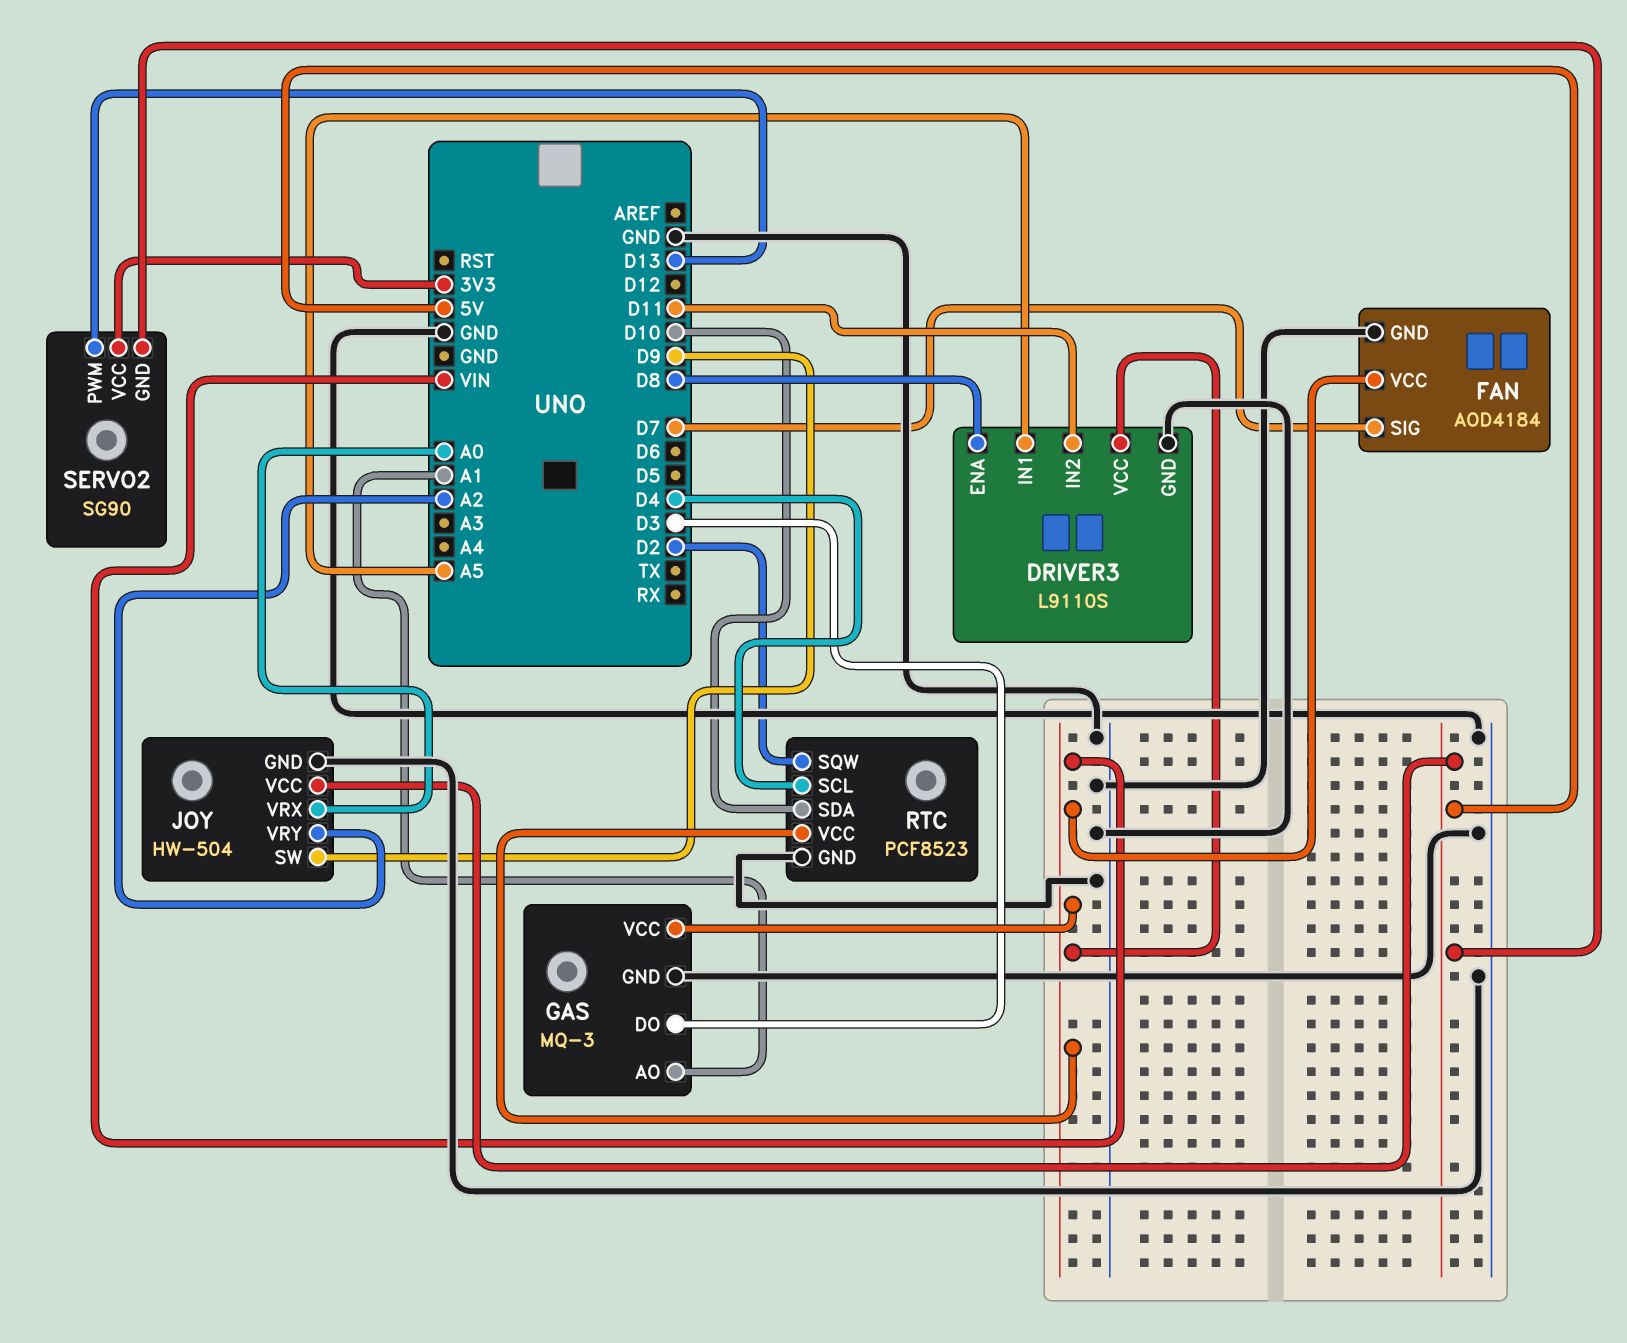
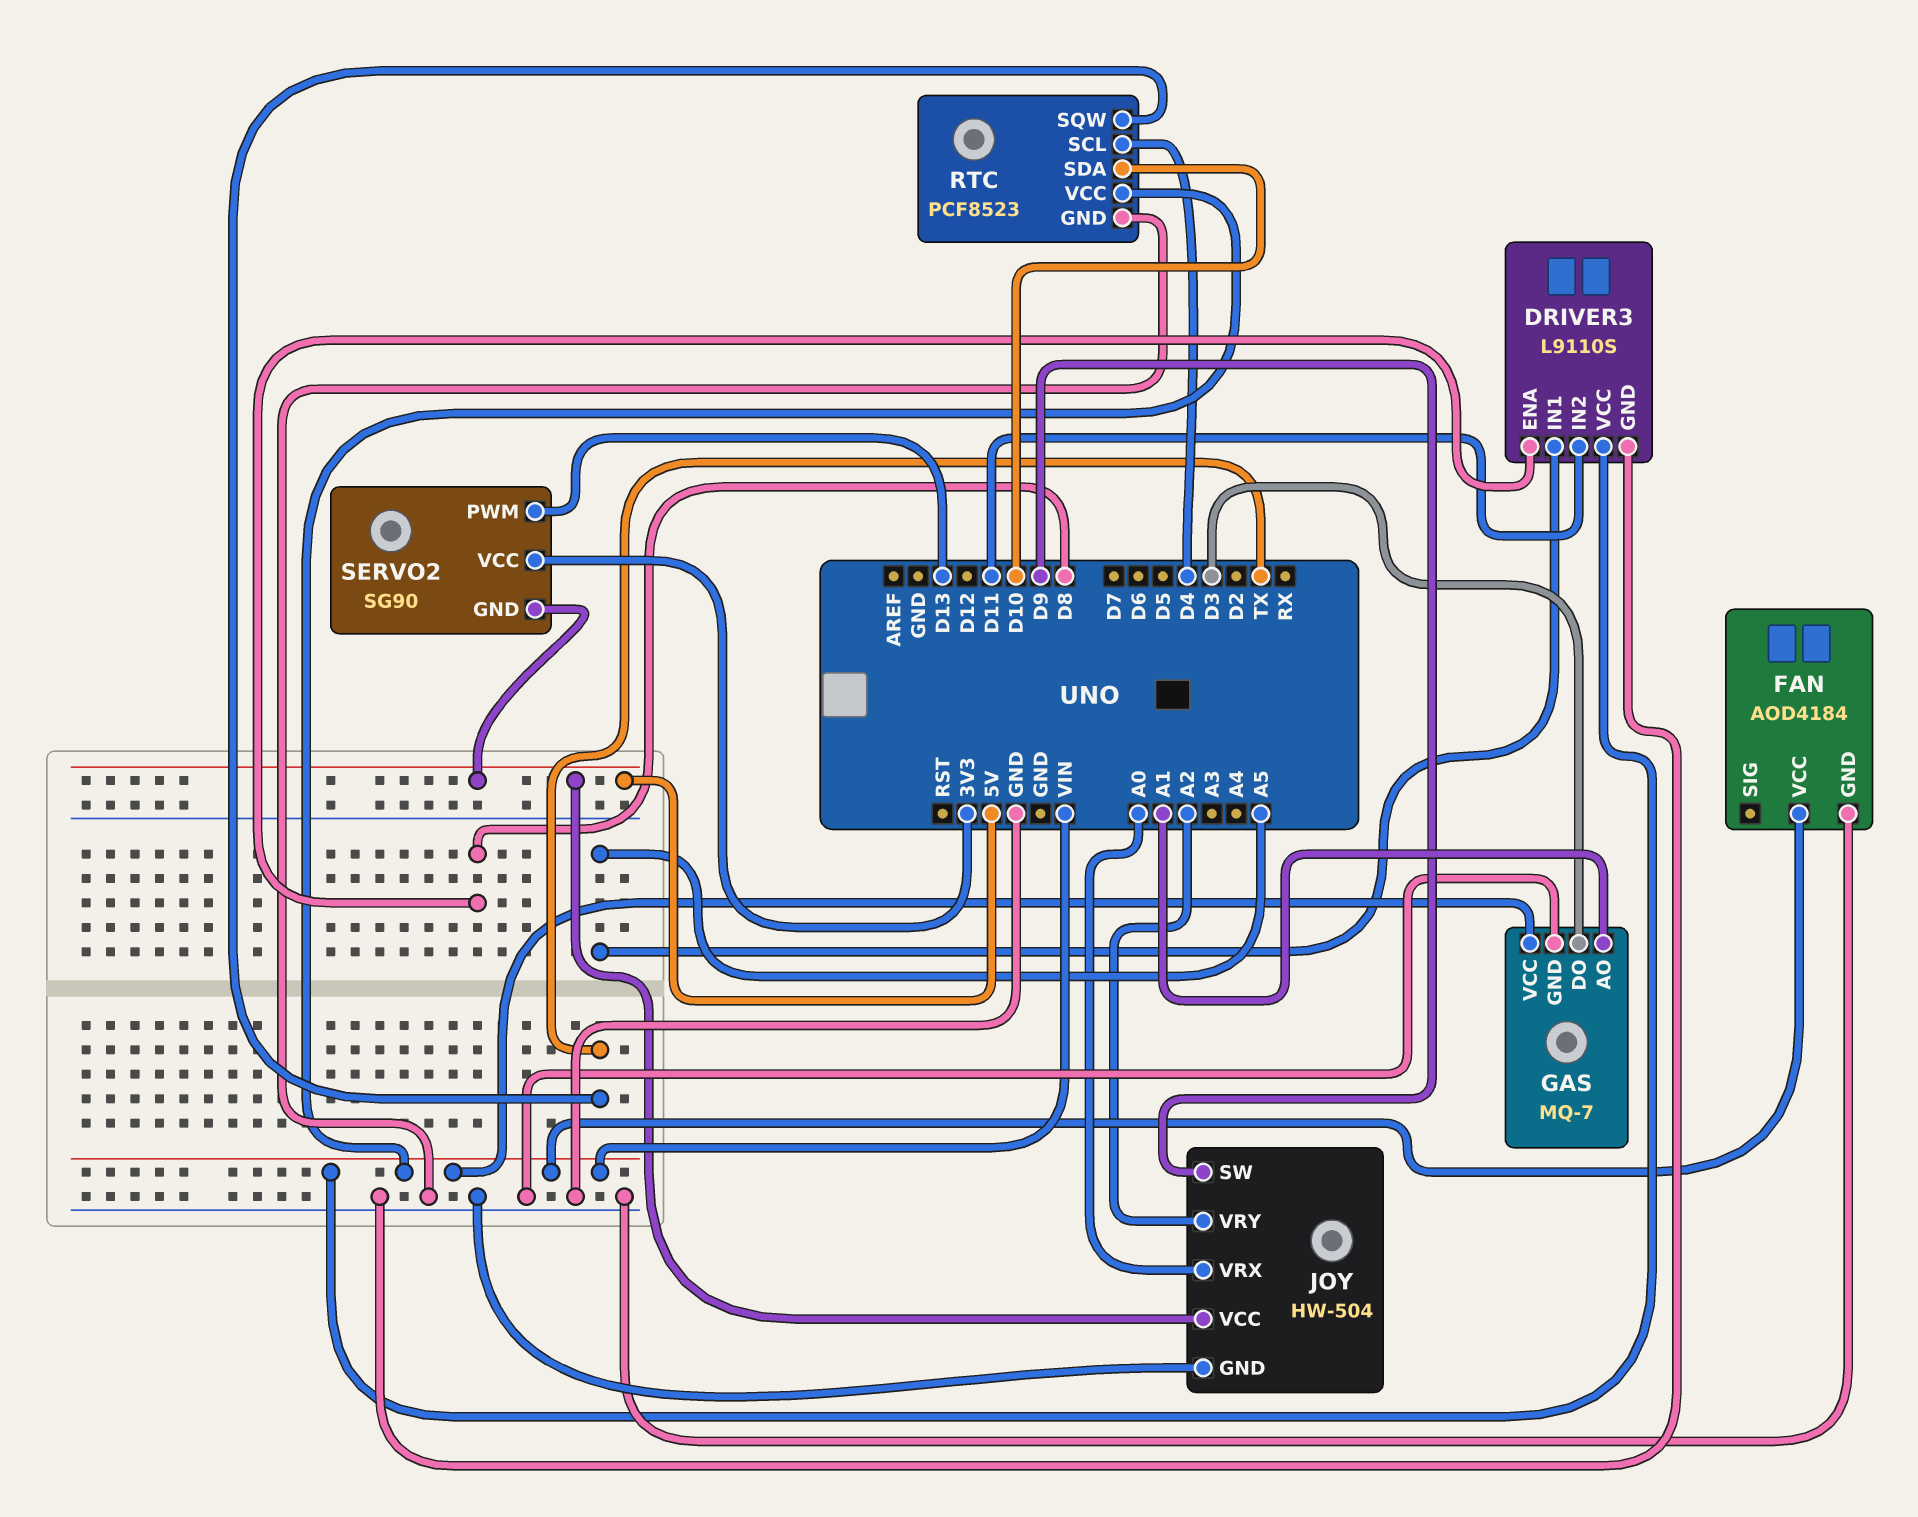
FAN pin SIG: D7 -> none
GAS: MQ-3 -> MQ-7
RTC pin SQW: D2 -> TX

